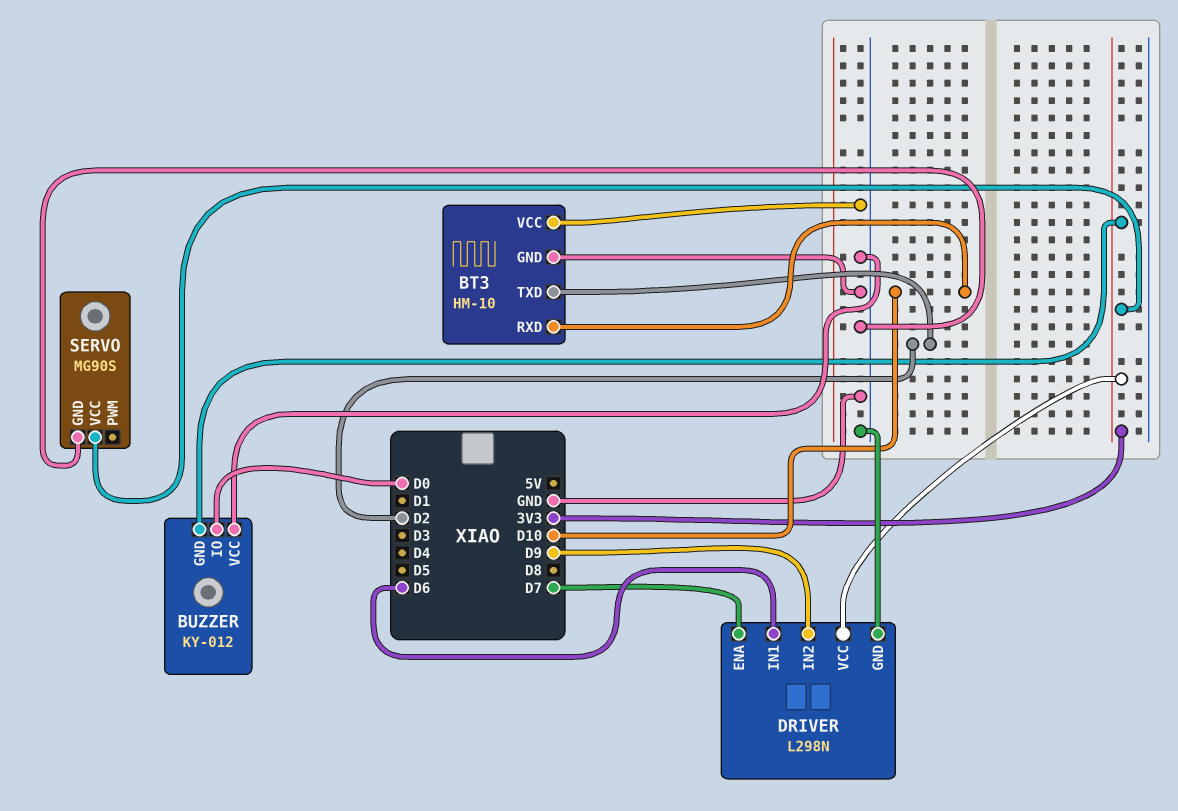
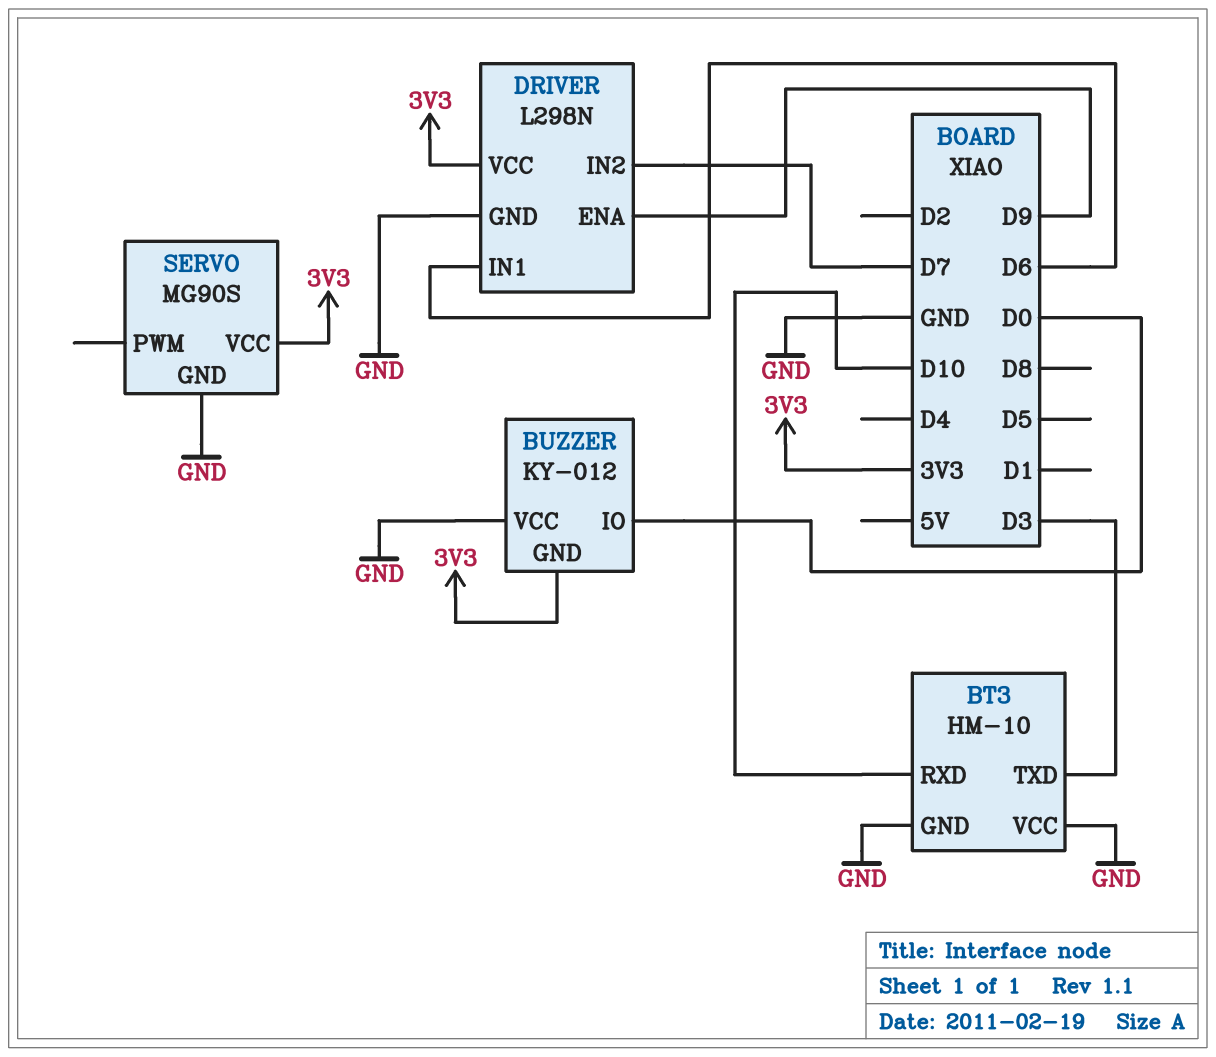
BT3 pin TXD: D2 -> D3
DRIVER pin ENA: D7 -> D9
DRIVER pin IN2: D9 -> D7

